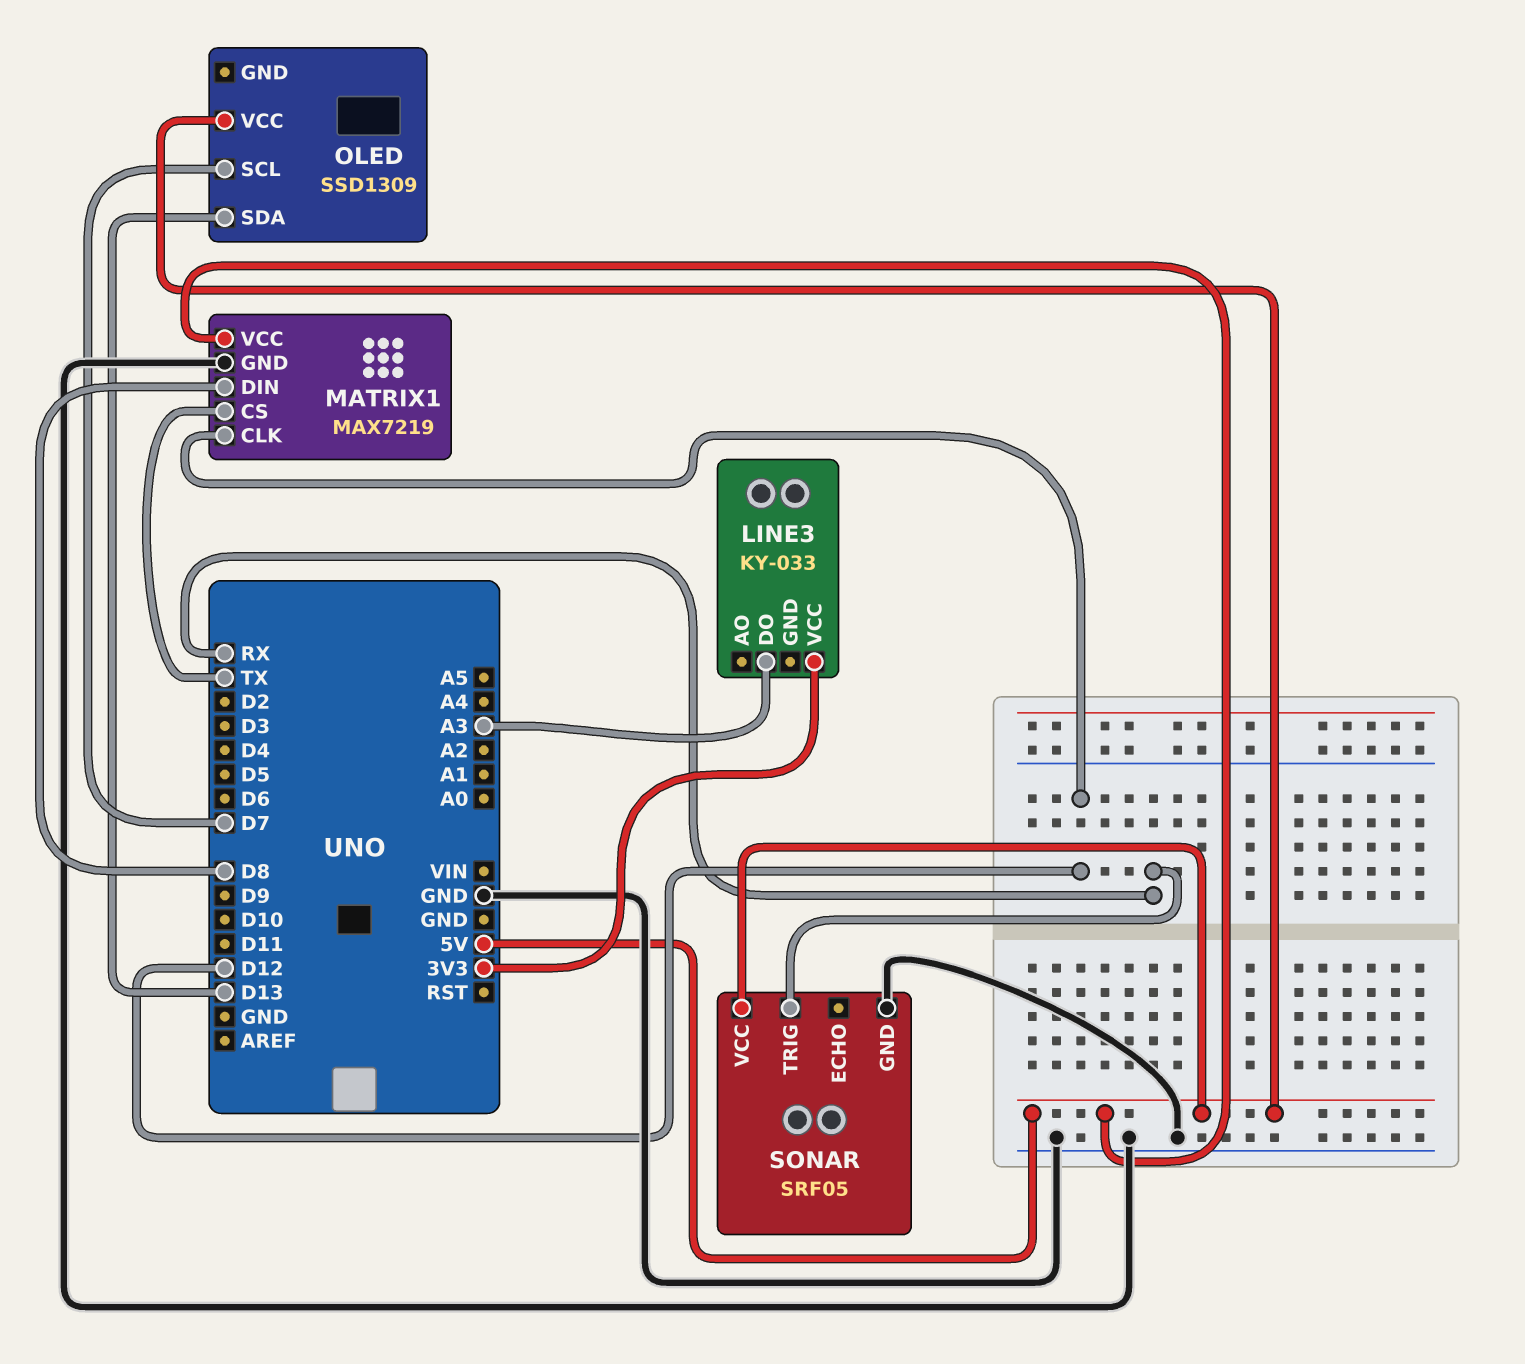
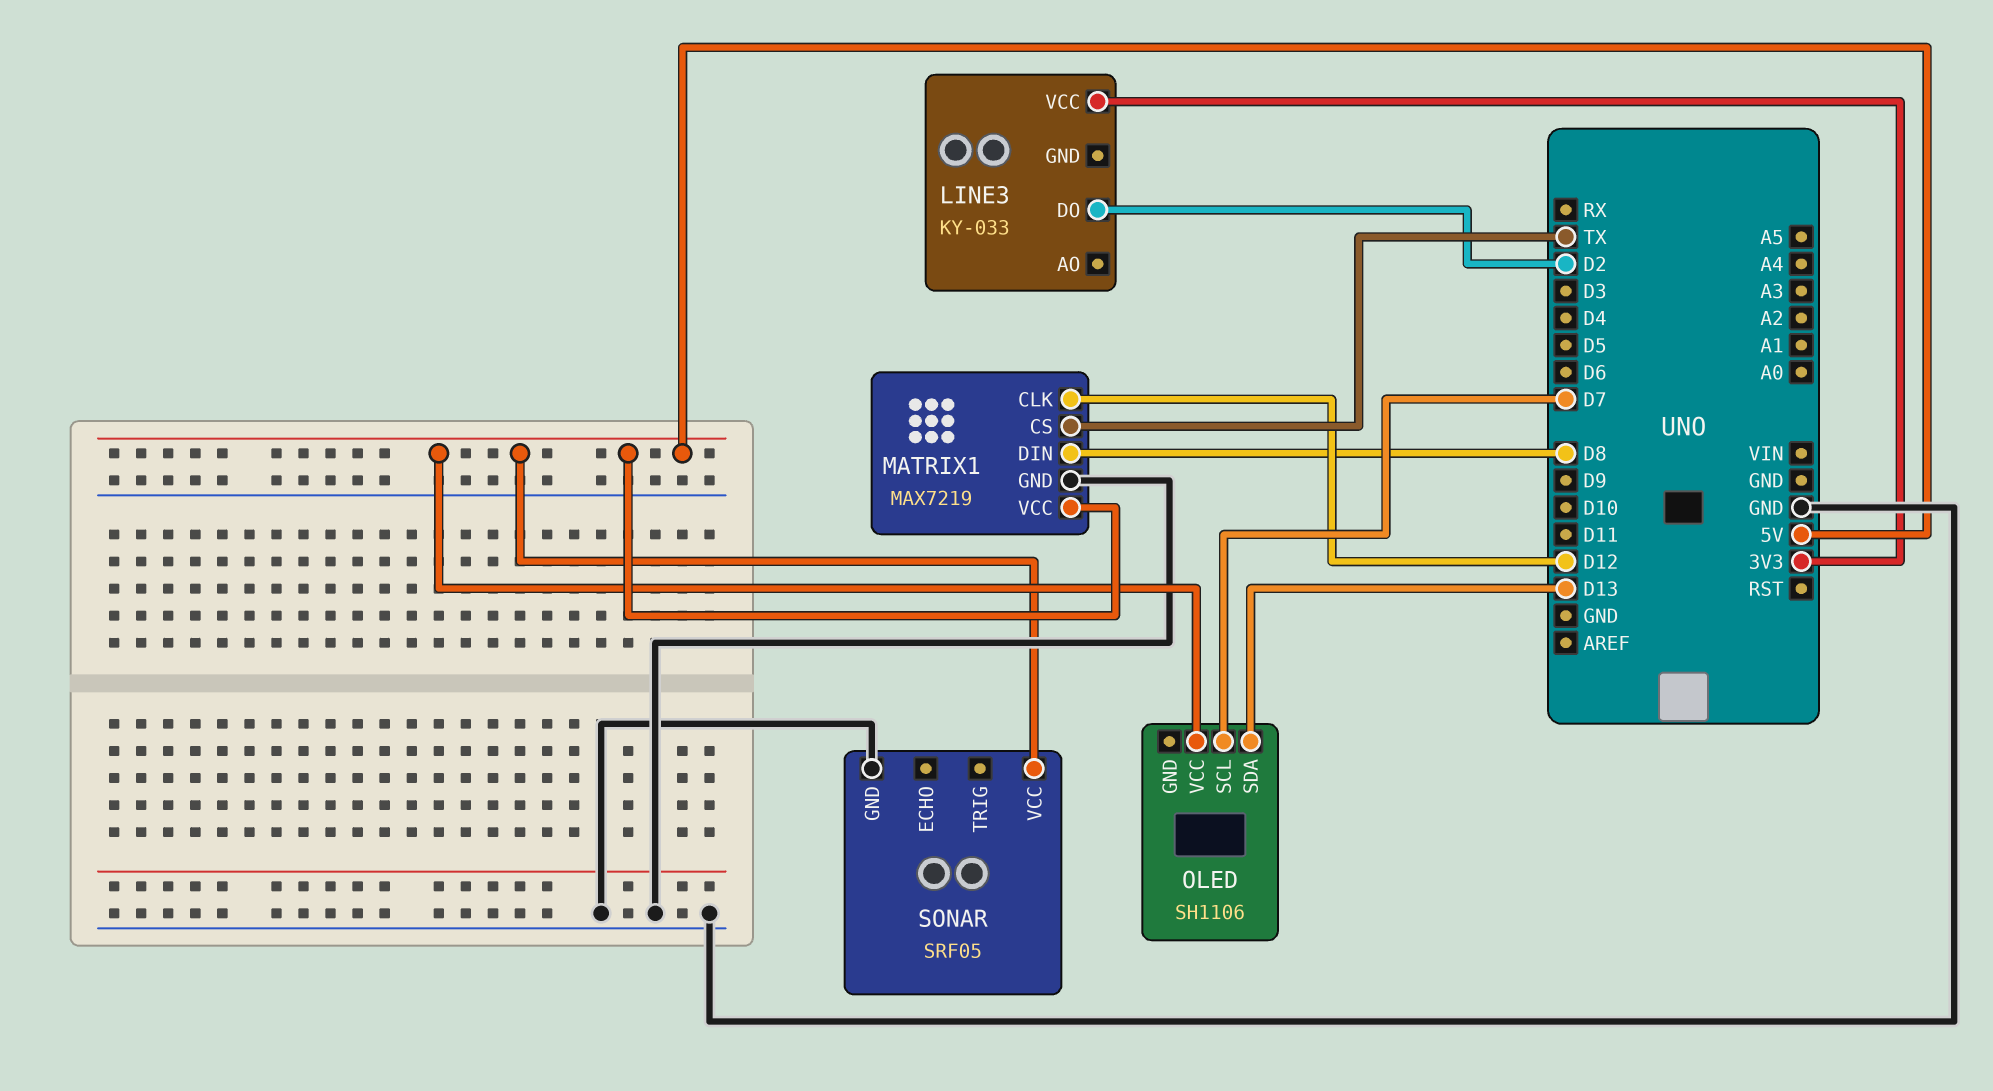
LINE3 pin DO: A3 -> D2
OLED: SSD1309 -> SH1106
SONAR pin TRIG: RX -> none

